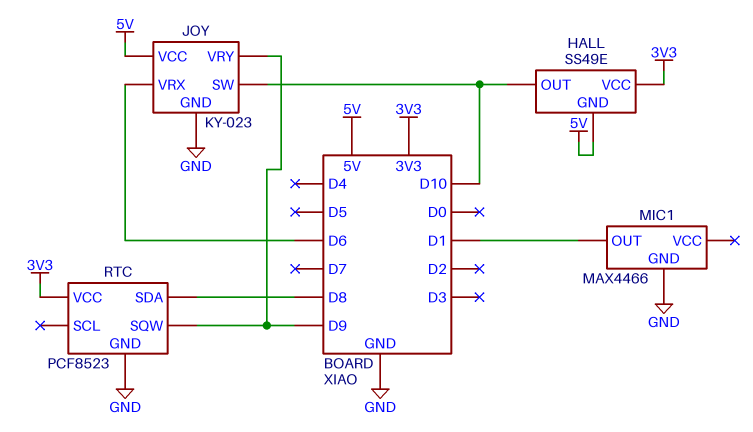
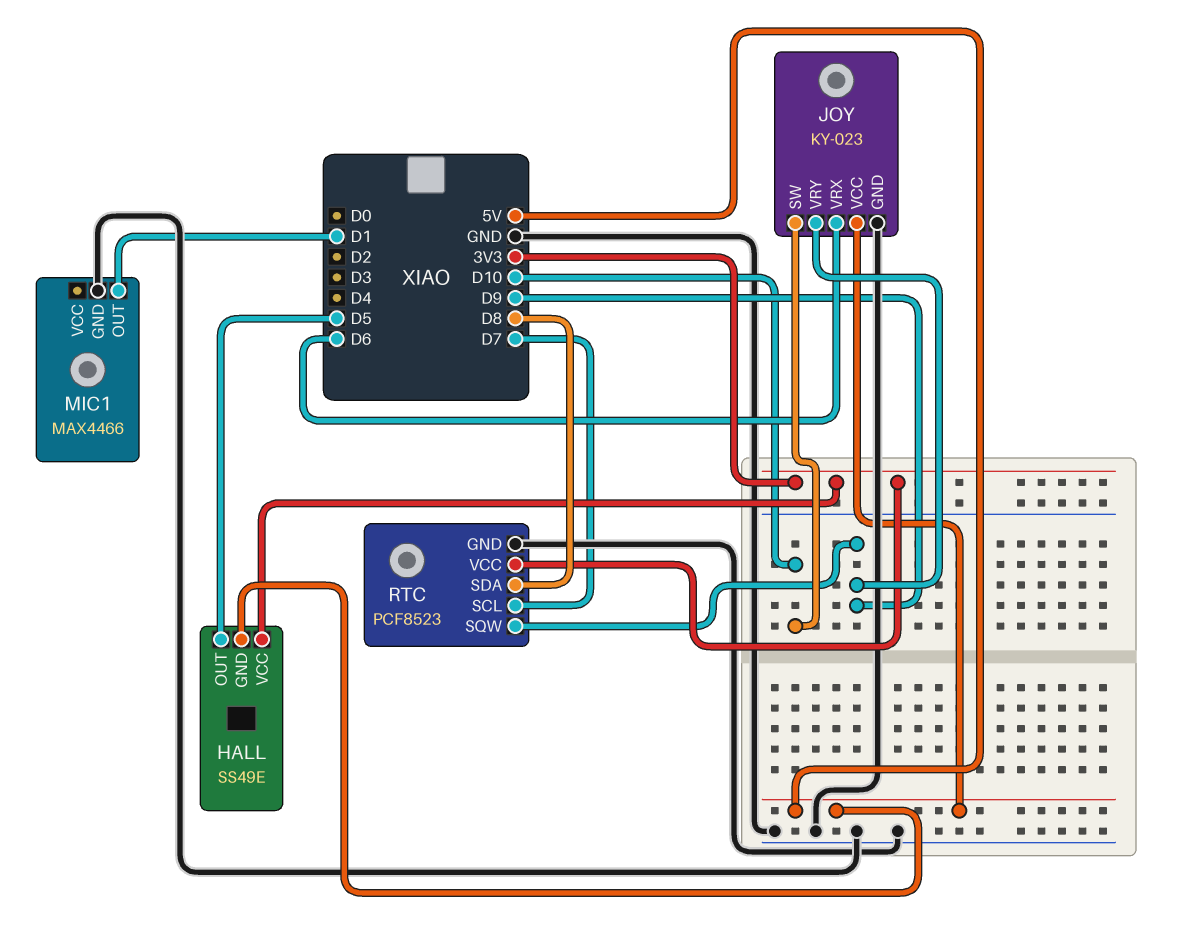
HALL pin OUT: D10 -> D5
RTC pin SCL: none -> D7

